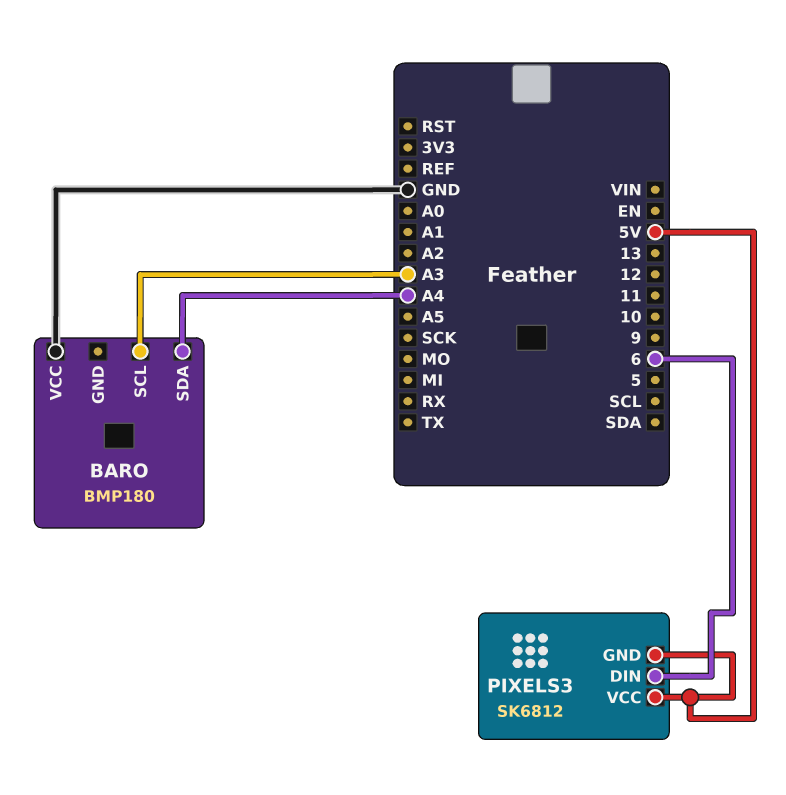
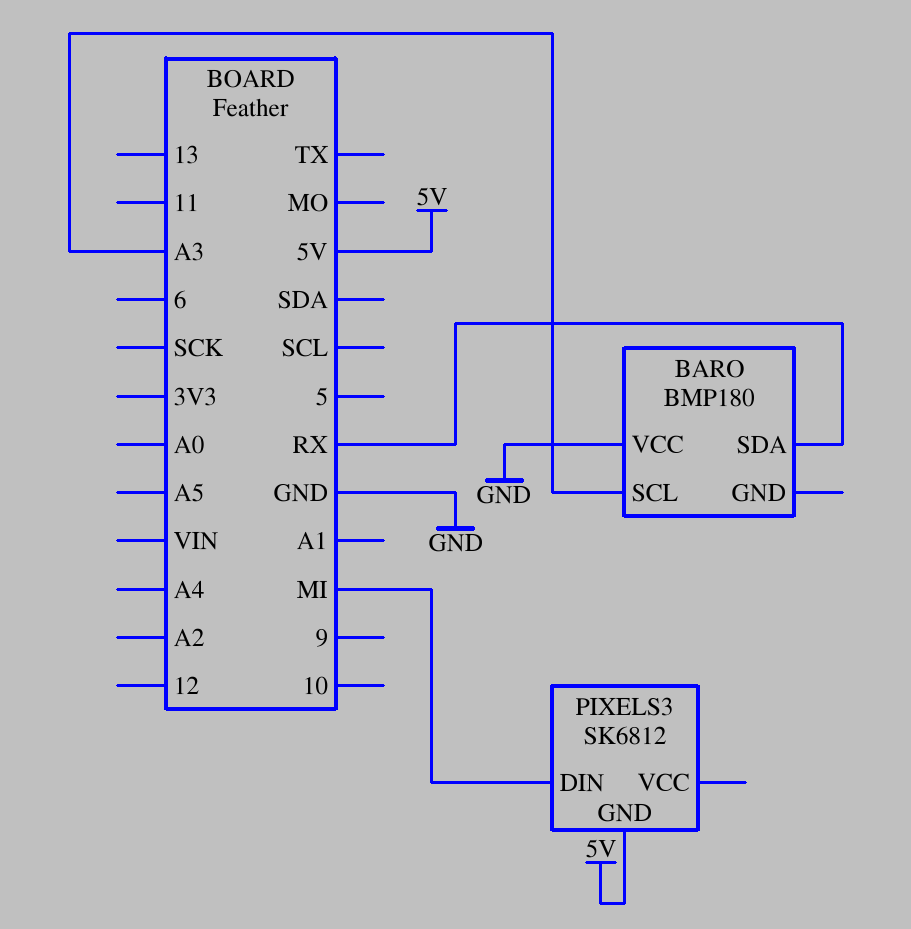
BARO pin SDA: A4 -> RX
PIXELS3 pin DIN: 6 -> MI
PIXELS3 pin VCC: 5V -> none

